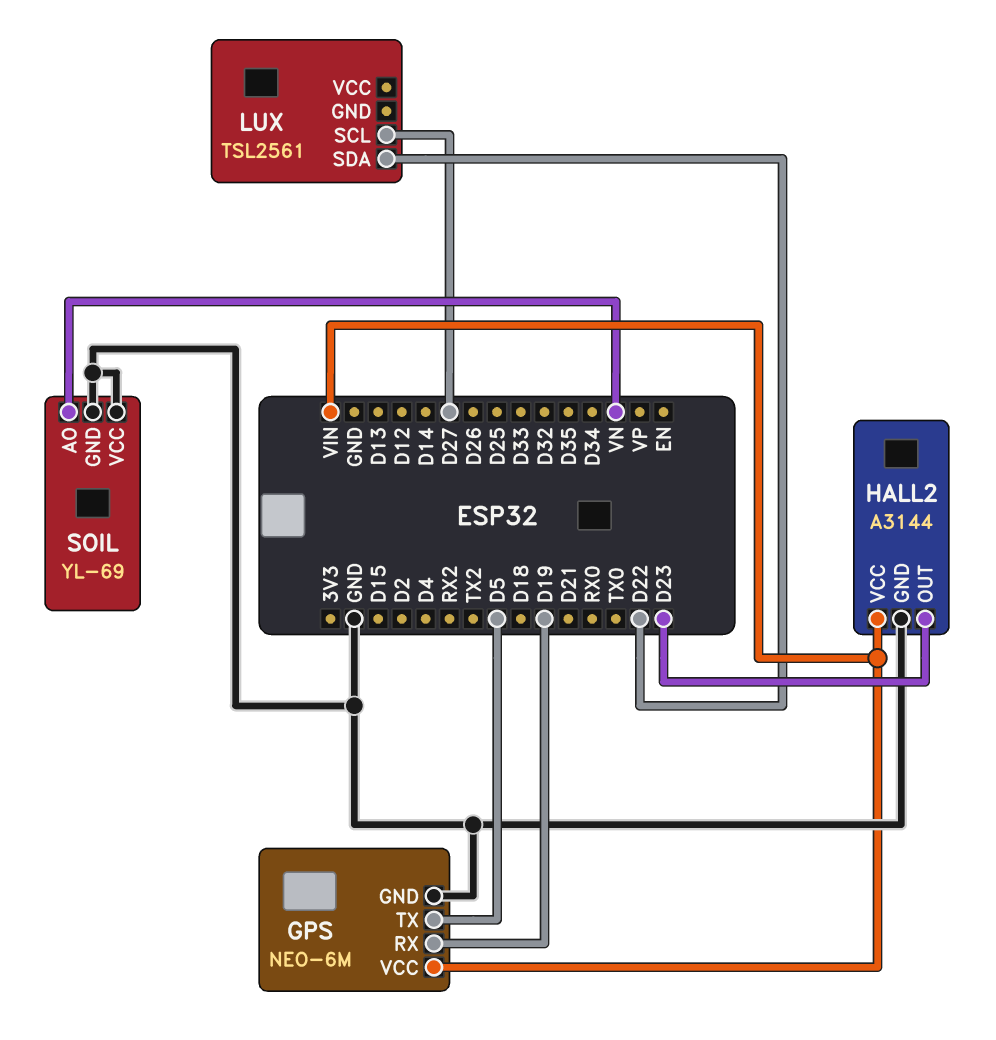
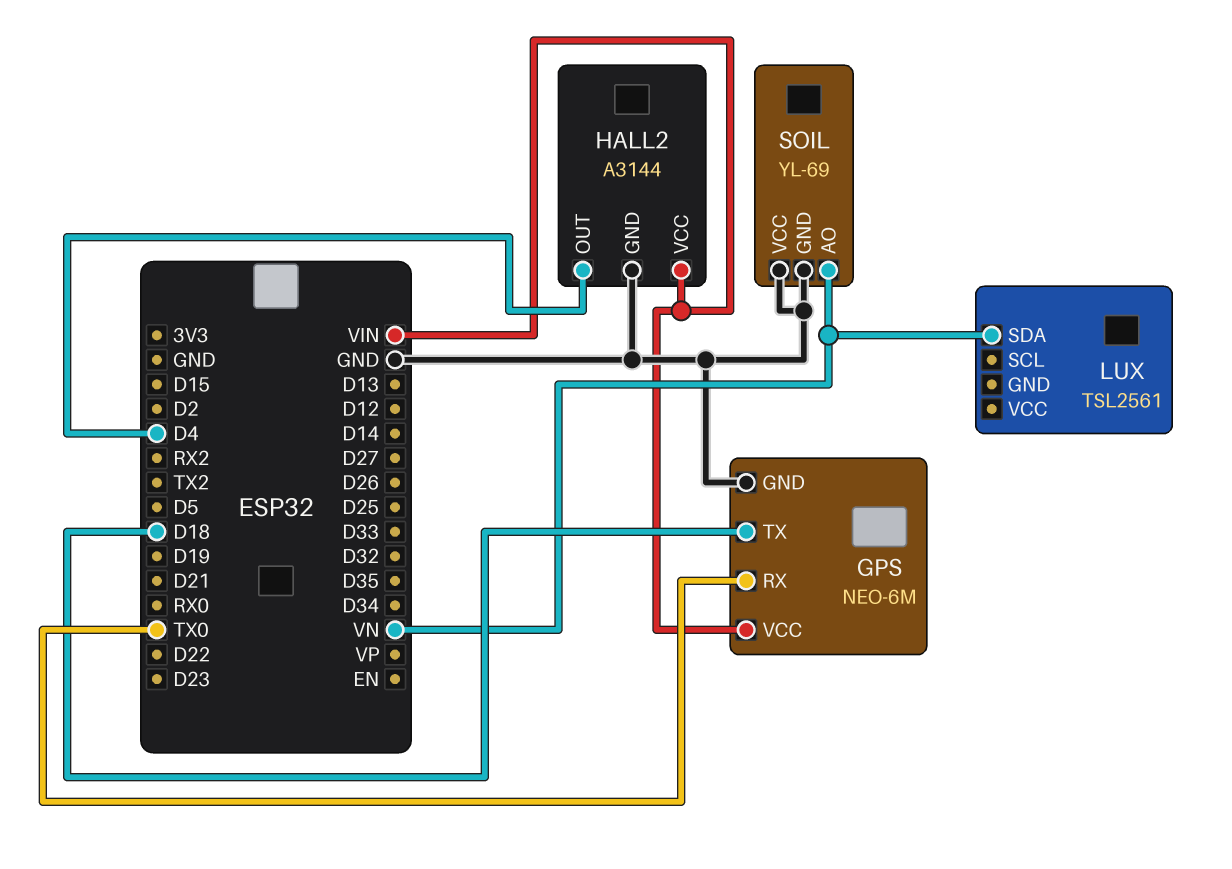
GPS pin RX: D19 -> TX0
GPS pin TX: D5 -> D18
HALL2 pin OUT: D23 -> D4
LUX pin SCL: D27 -> none
LUX pin SDA: D22 -> VN

